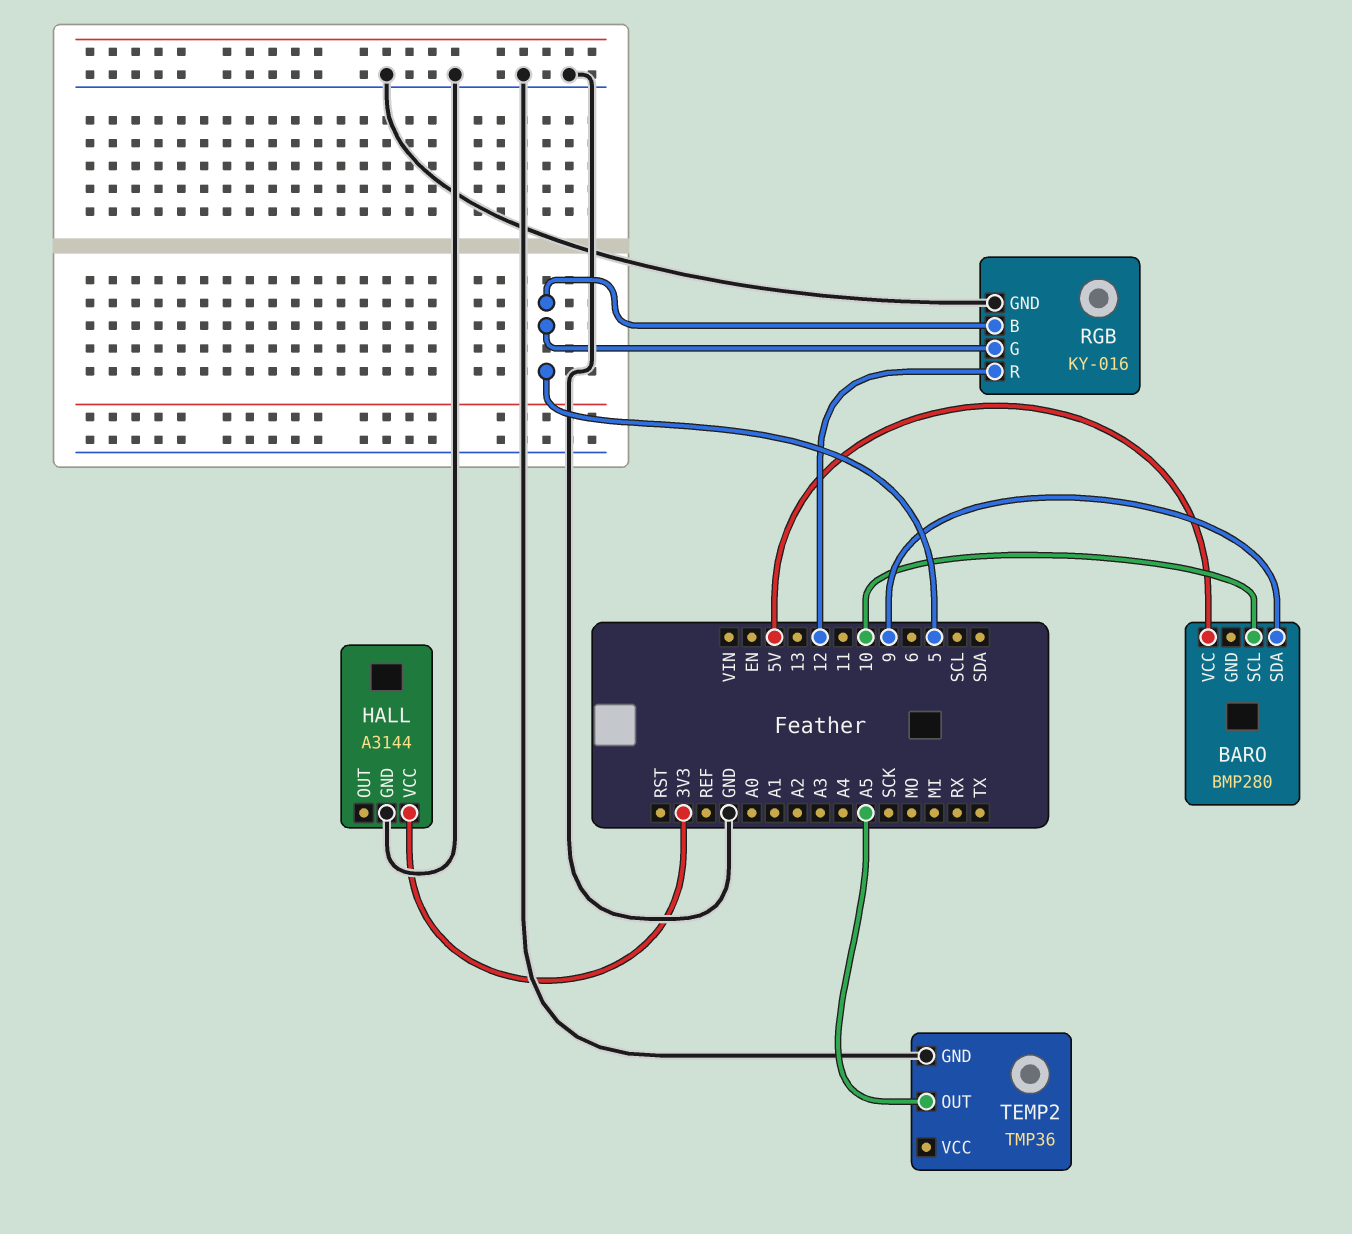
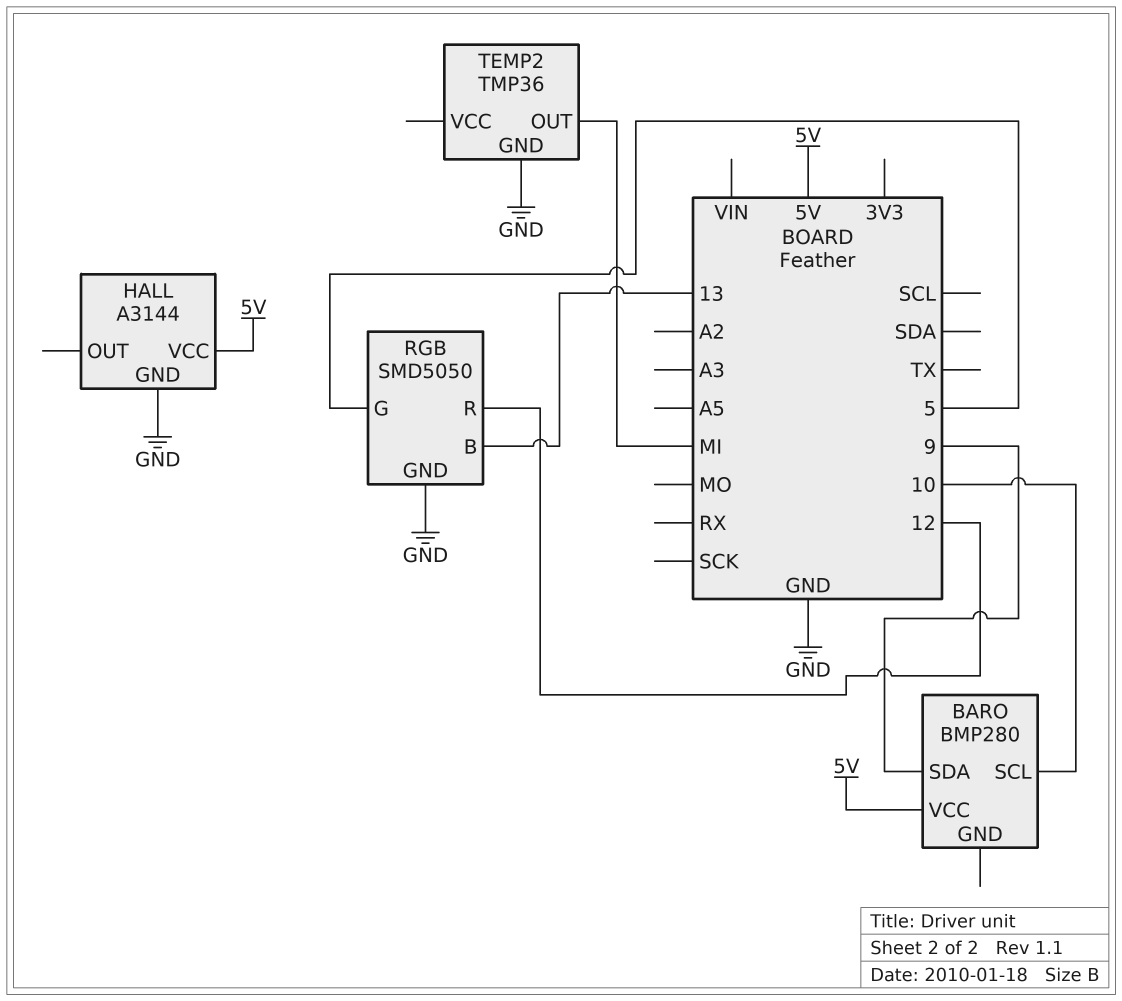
HALL pin VCC: 3V3 -> 5V
RGB: KY-016 -> SMD5050
RGB pin B: 5 -> 13
TEMP2 pin OUT: A5 -> MI

